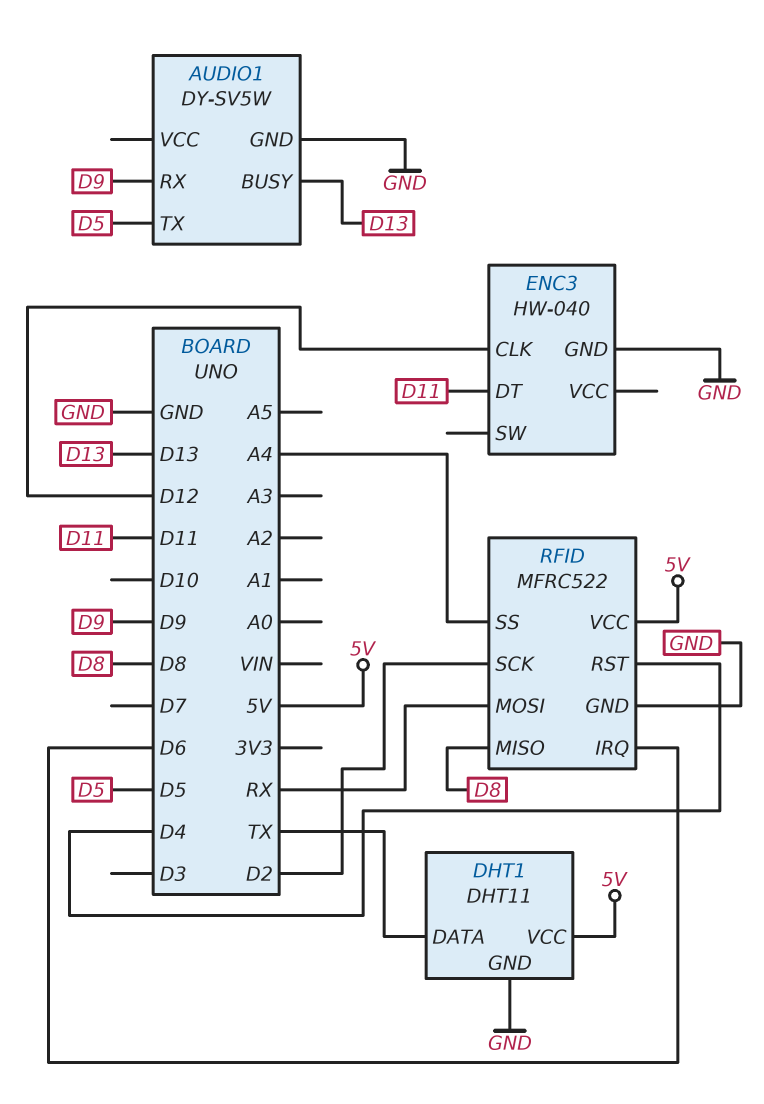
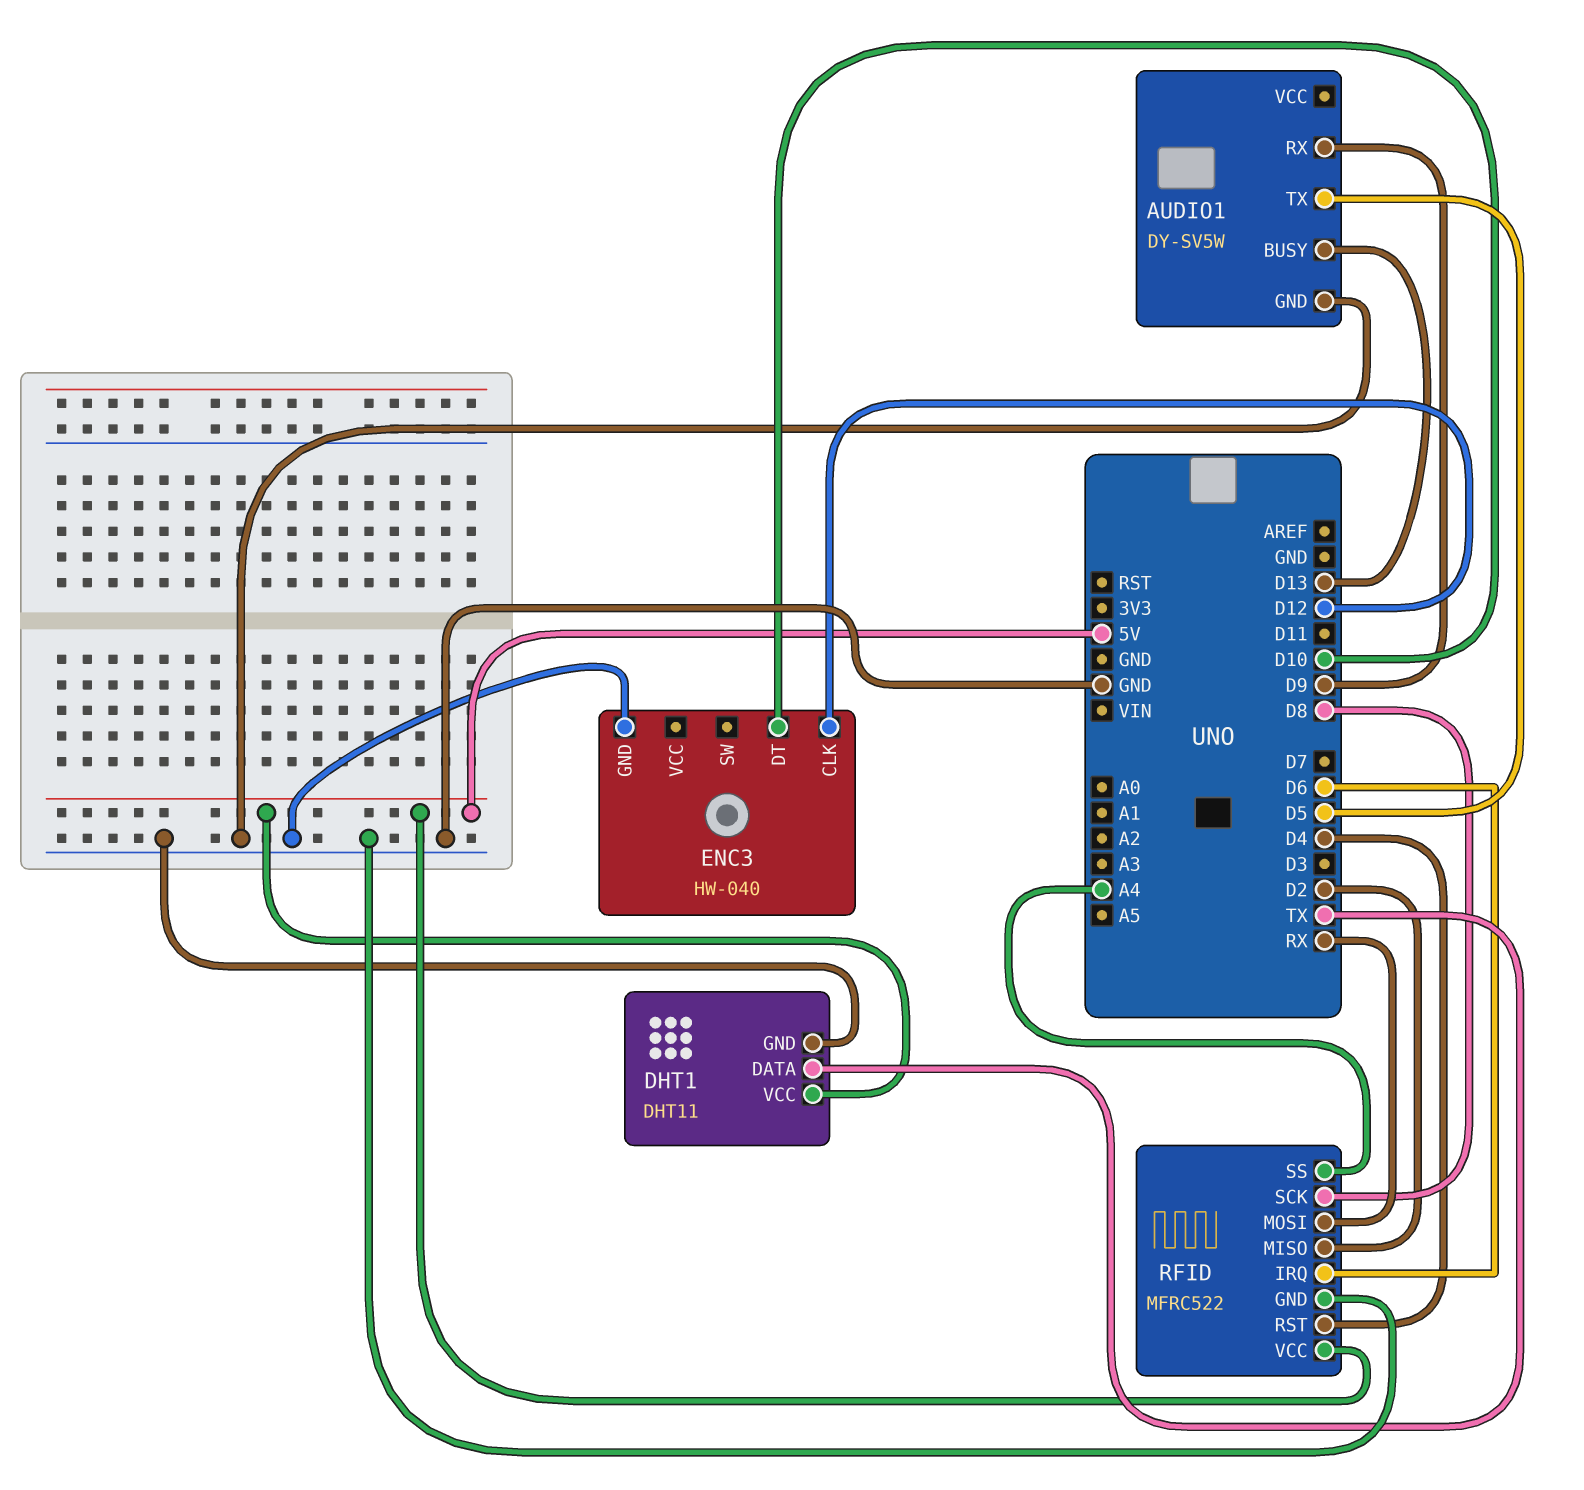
ENC3 pin DT: D11 -> D10
RFID pin MISO: D8 -> D2
RFID pin SCK: D2 -> D8

